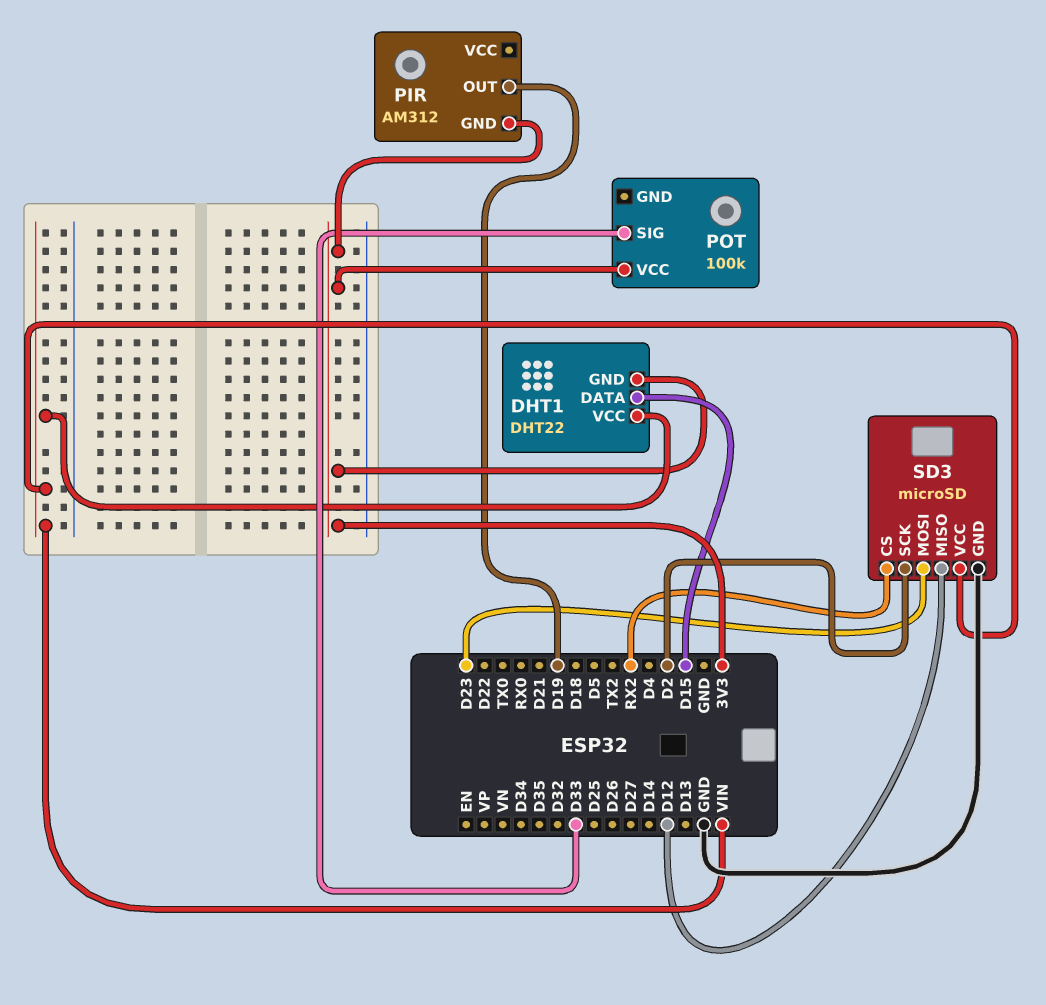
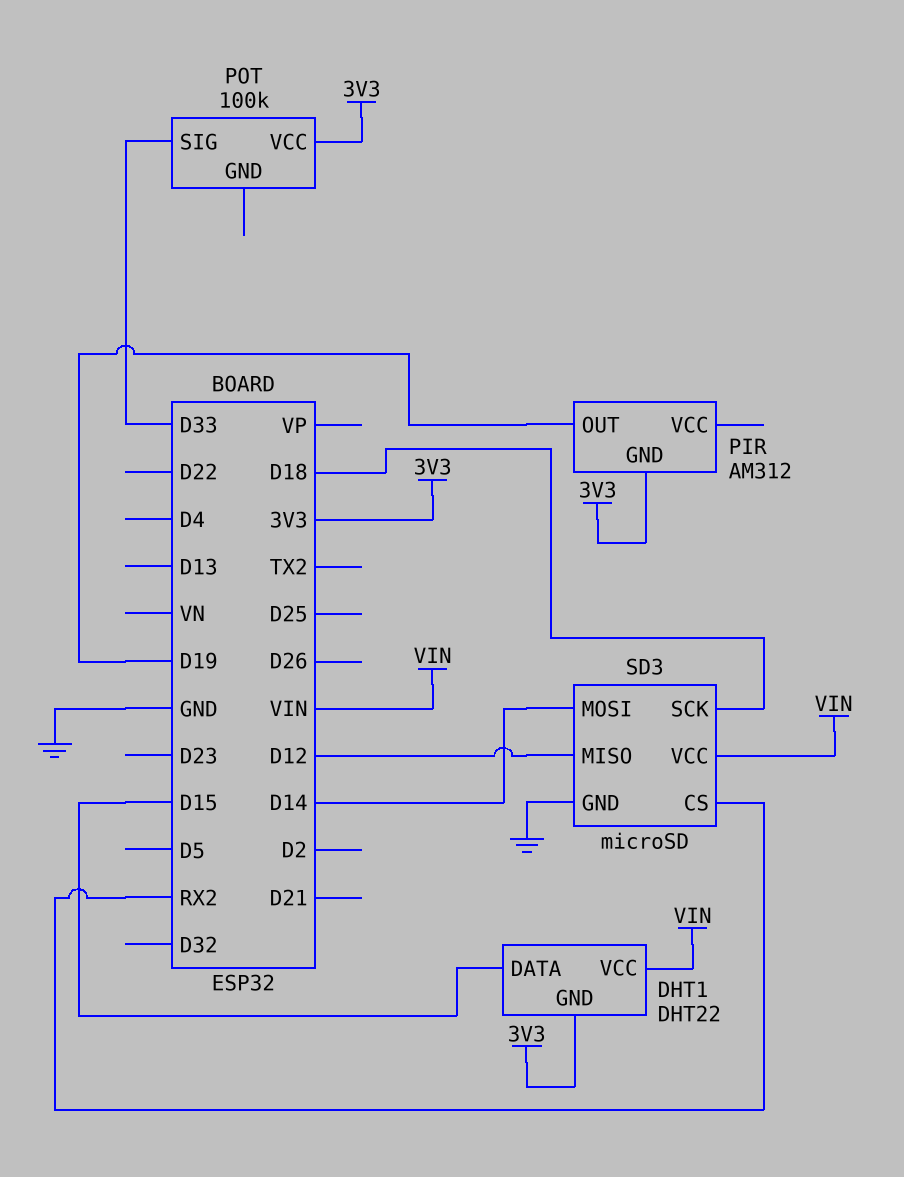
SD3 pin MOSI: D23 -> D14
SD3 pin SCK: D2 -> D18

